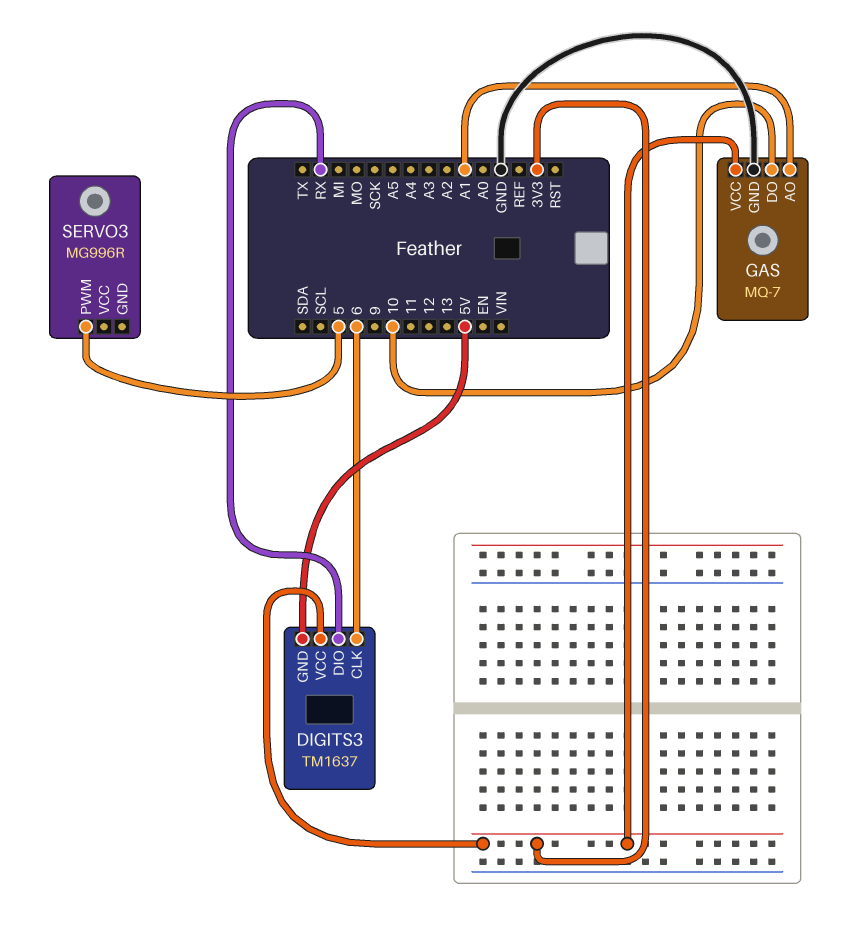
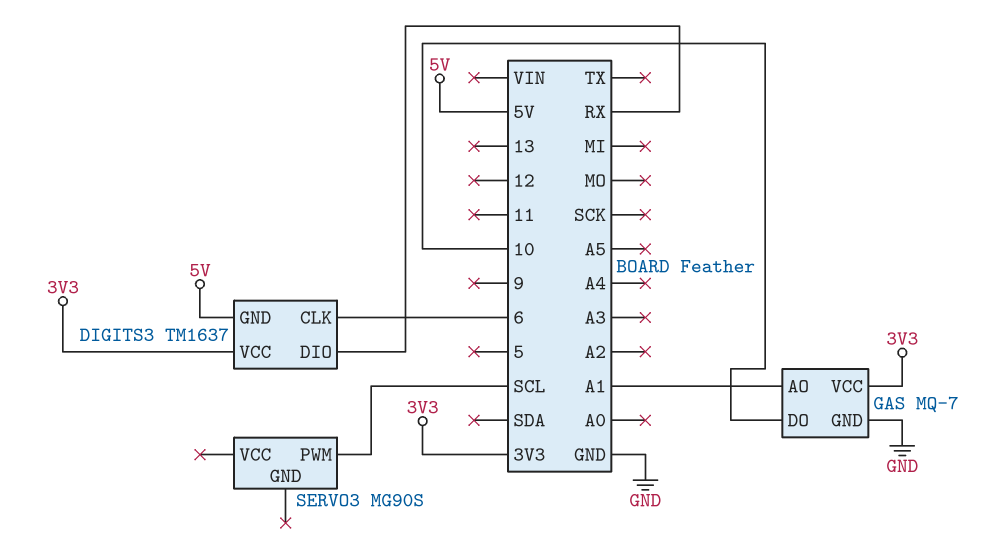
SERVO3: MG996R -> MG90S
SERVO3 pin PWM: 5 -> SCL

